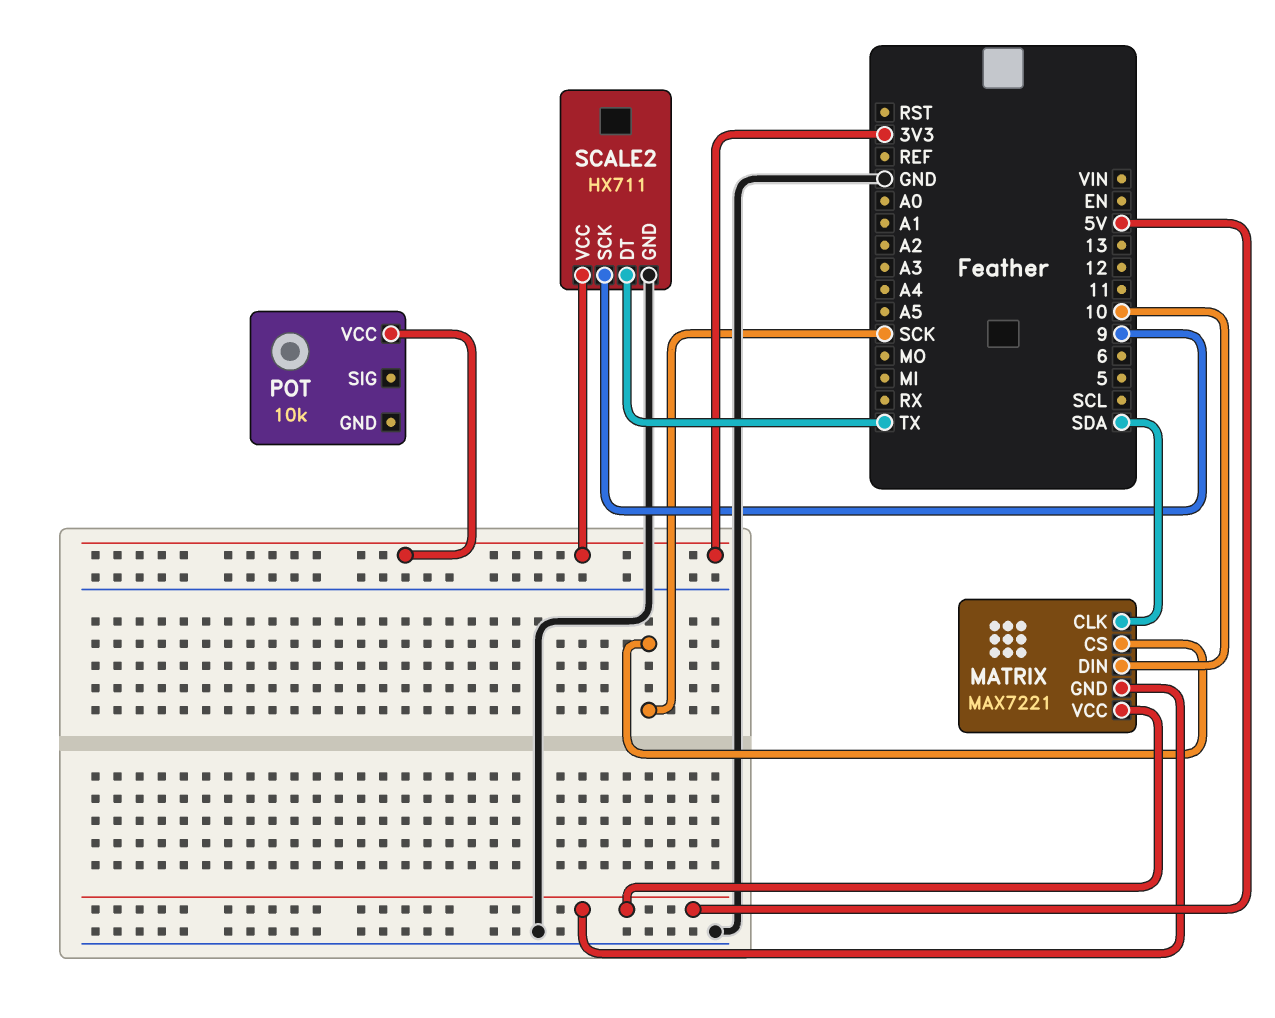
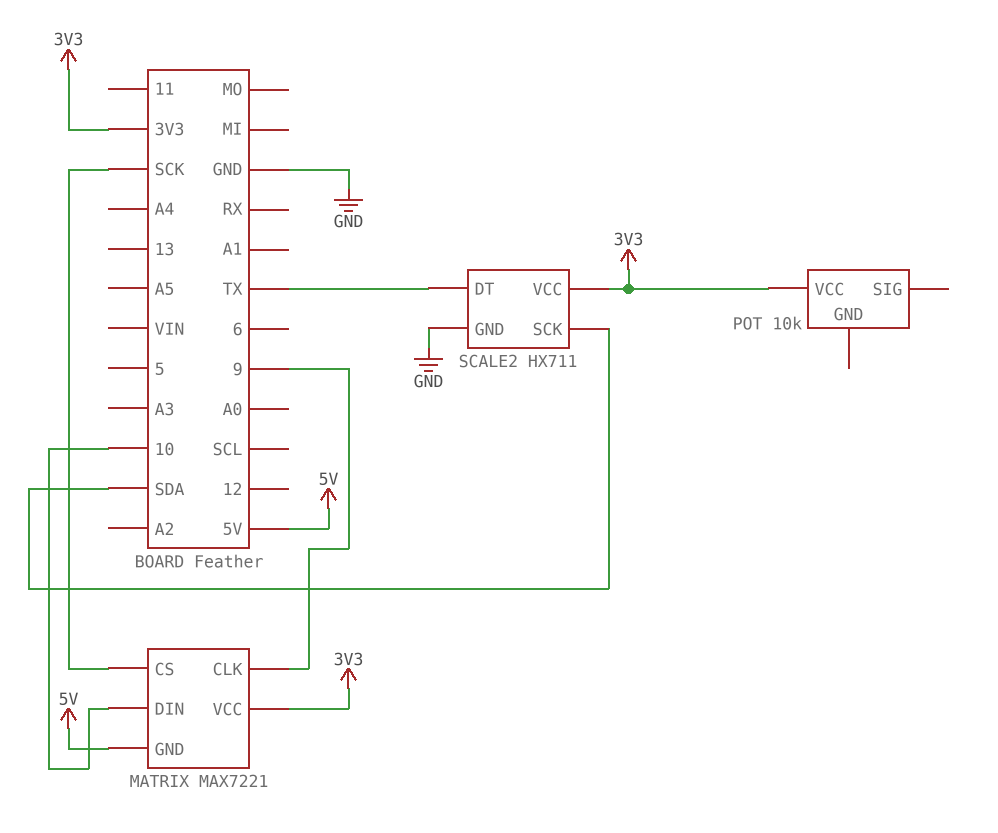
MATRIX pin CLK: SDA -> 9
MATRIX pin VCC: 5V -> 3V3
SCALE2 pin SCK: 9 -> SDA

